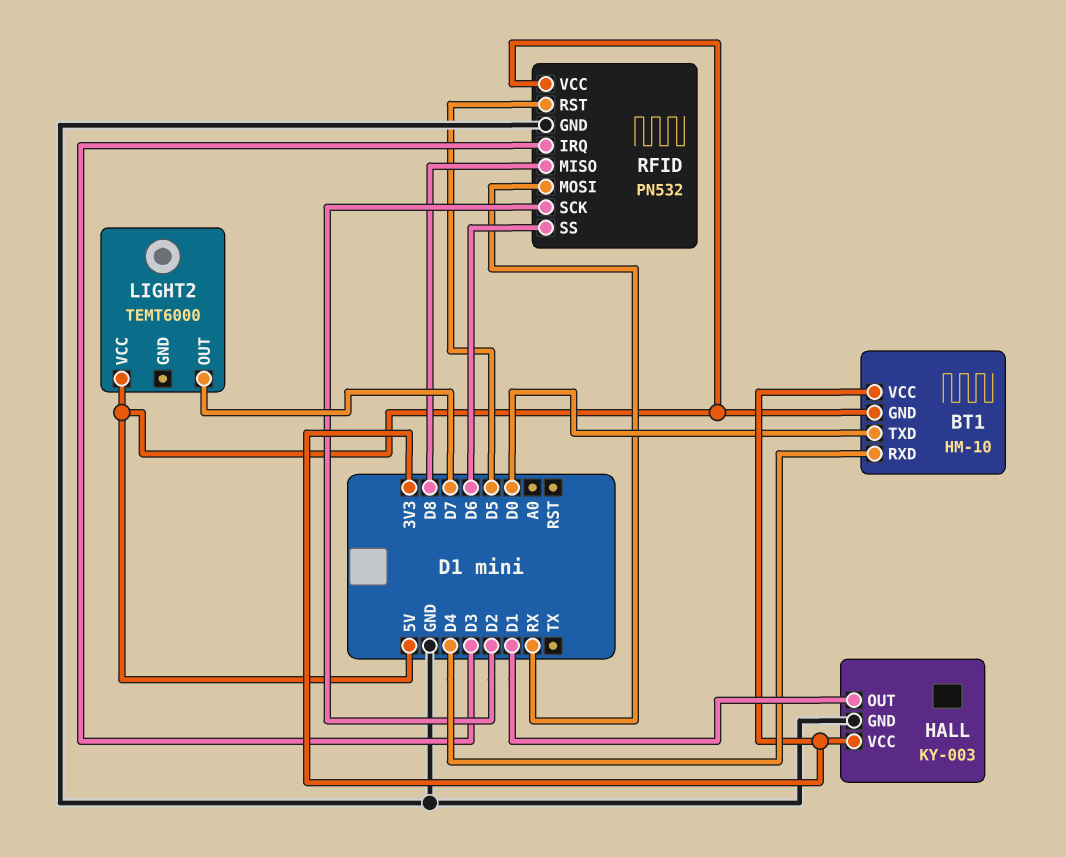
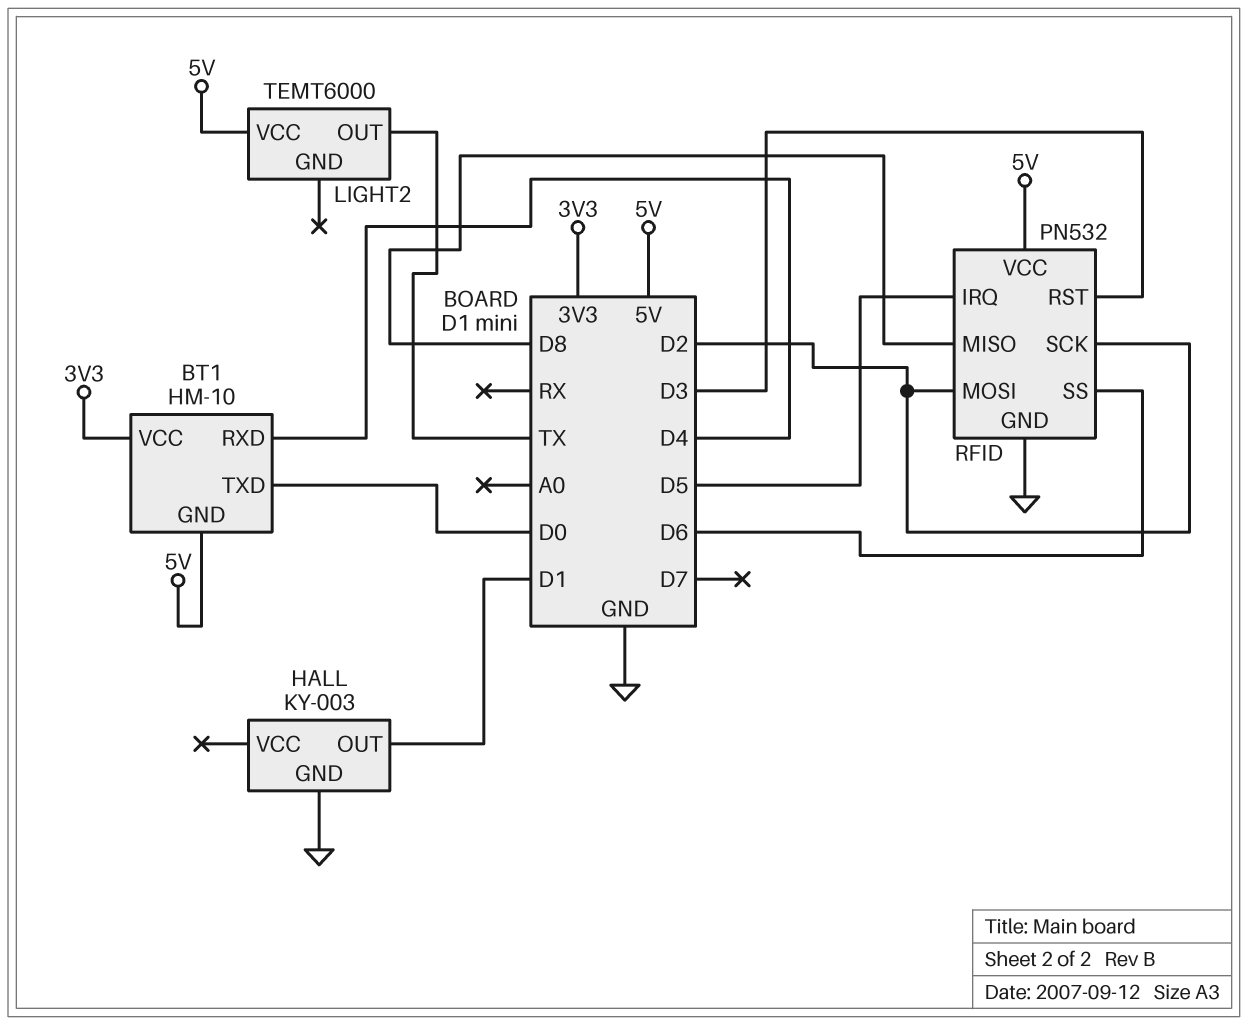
HALL pin VCC: 3V3 -> none
LIGHT2 pin OUT: D7 -> TX
RFID pin IRQ: D3 -> D5
RFID pin MOSI: RX -> D2
RFID pin RST: D5 -> D3

